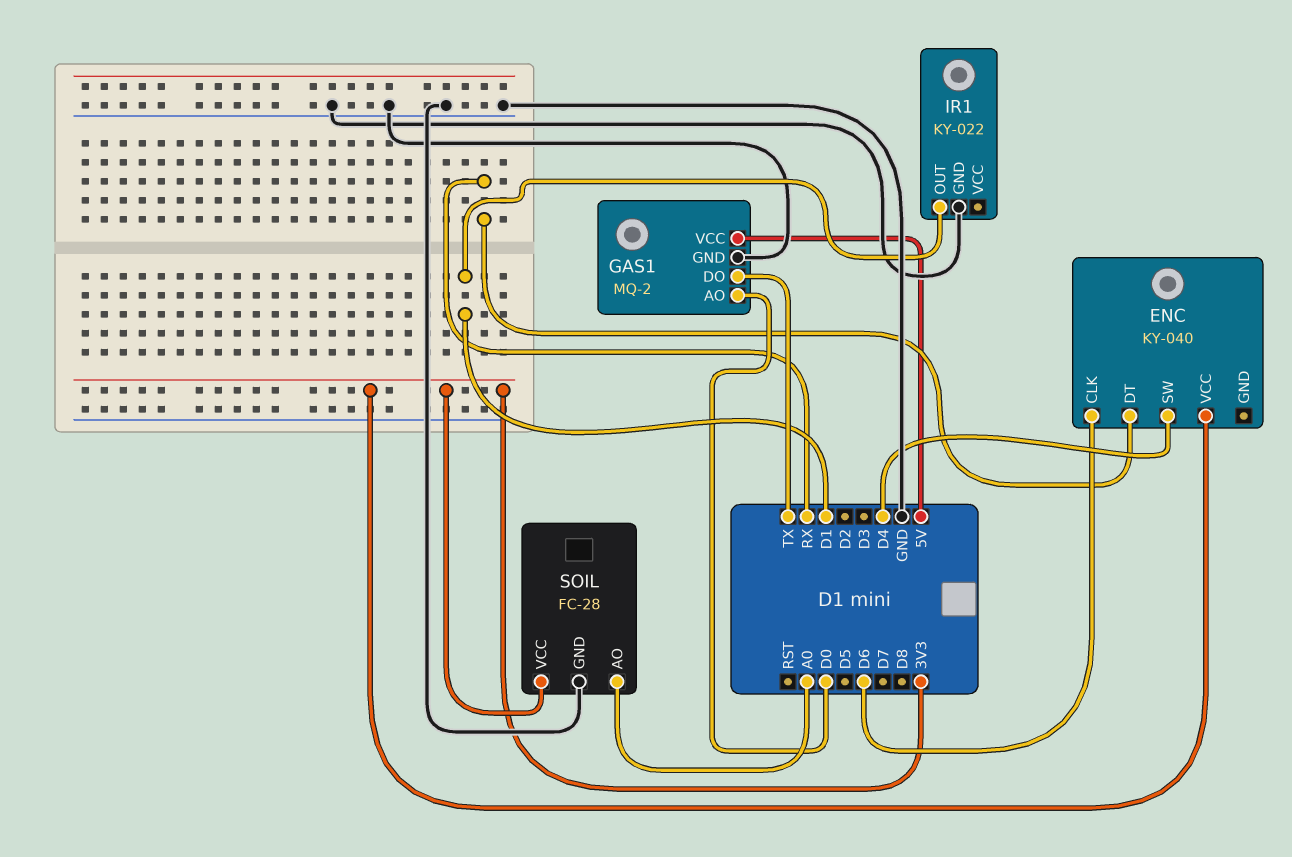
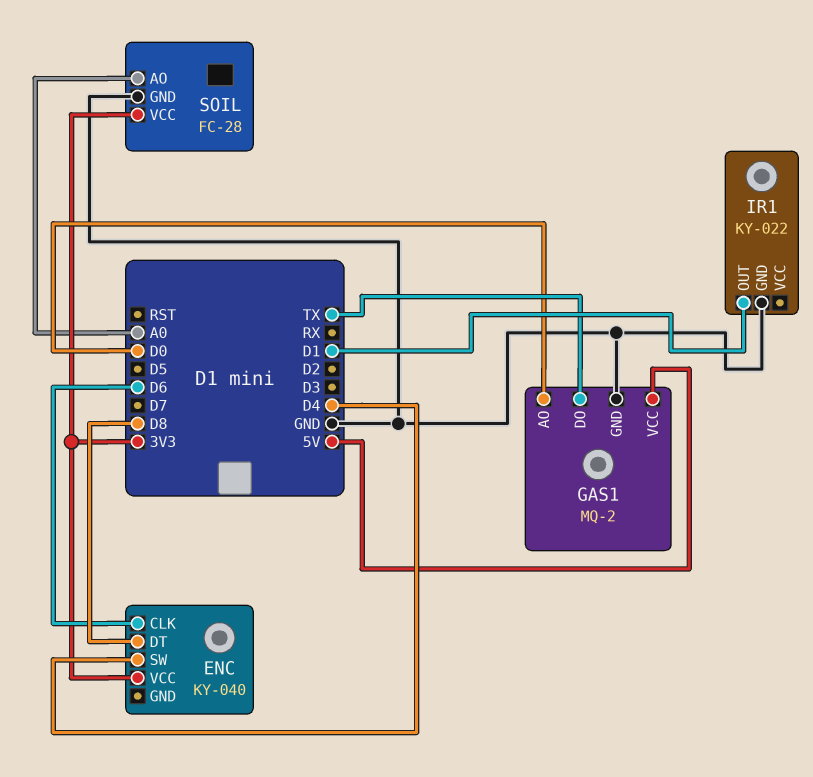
ENC pin DT: RX -> D8

